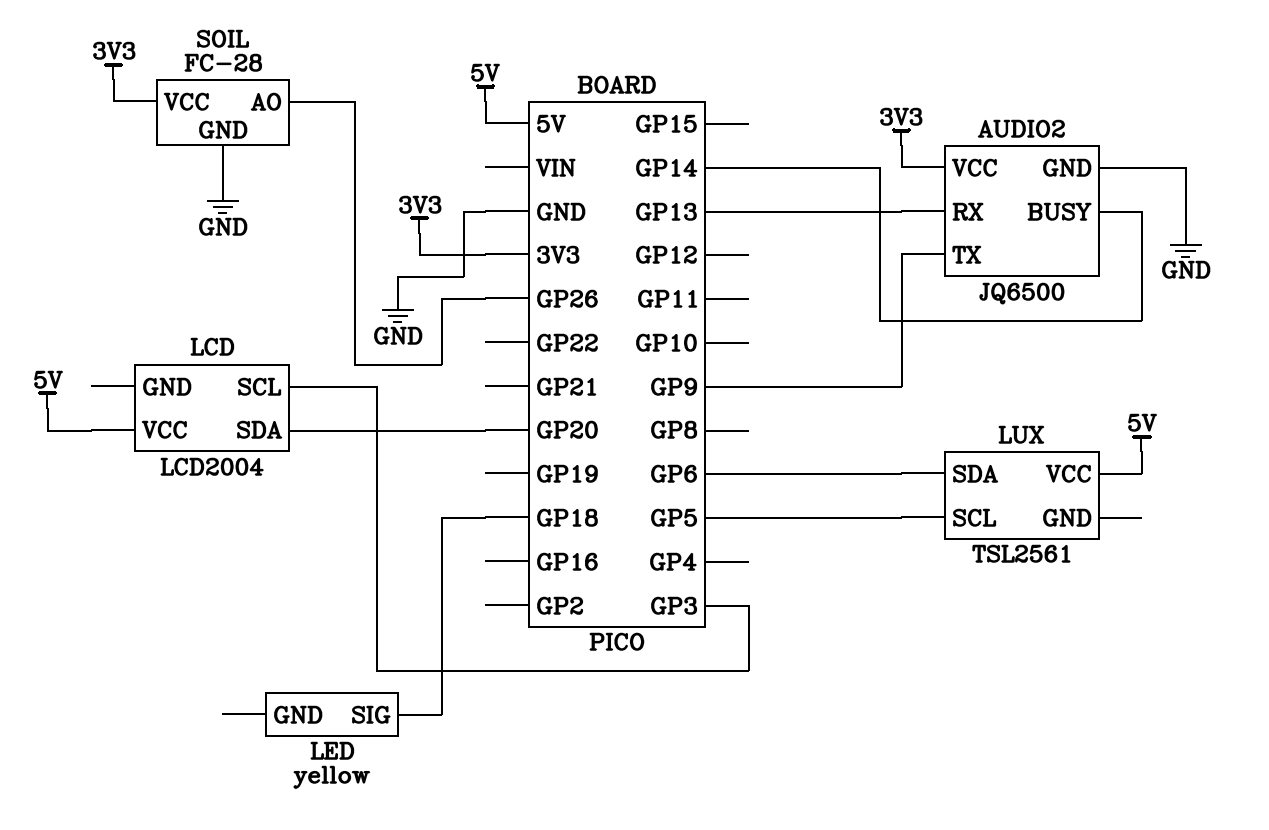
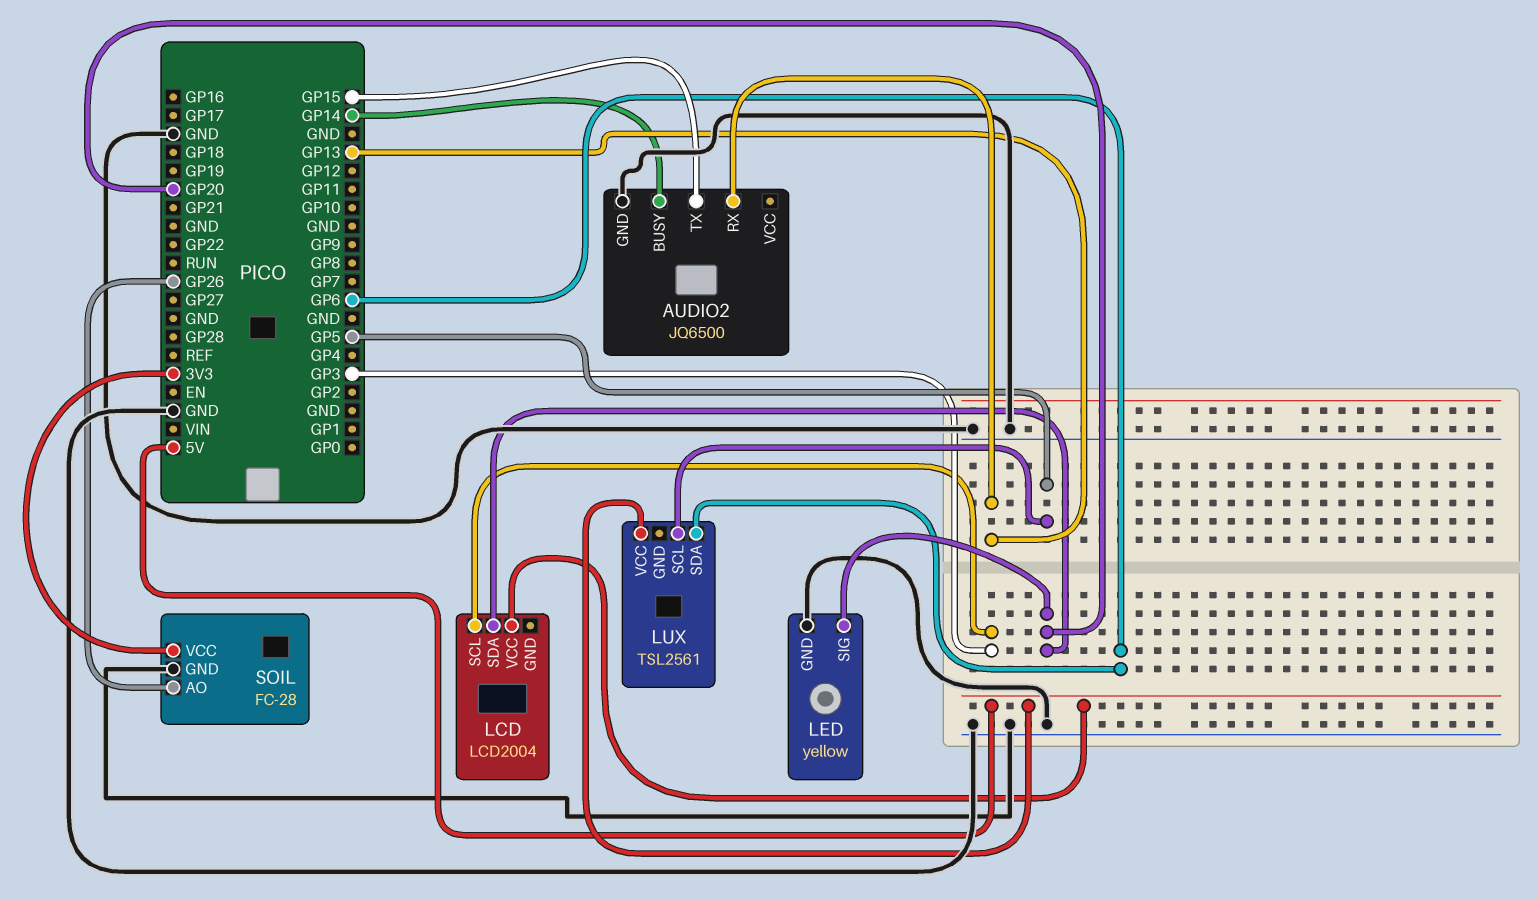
AUDIO2 pin TX: GP9 -> GP15
AUDIO2 pin VCC: 3V3 -> none
LED pin GND: none -> GND
LED pin SIG: GP18 -> GP20

